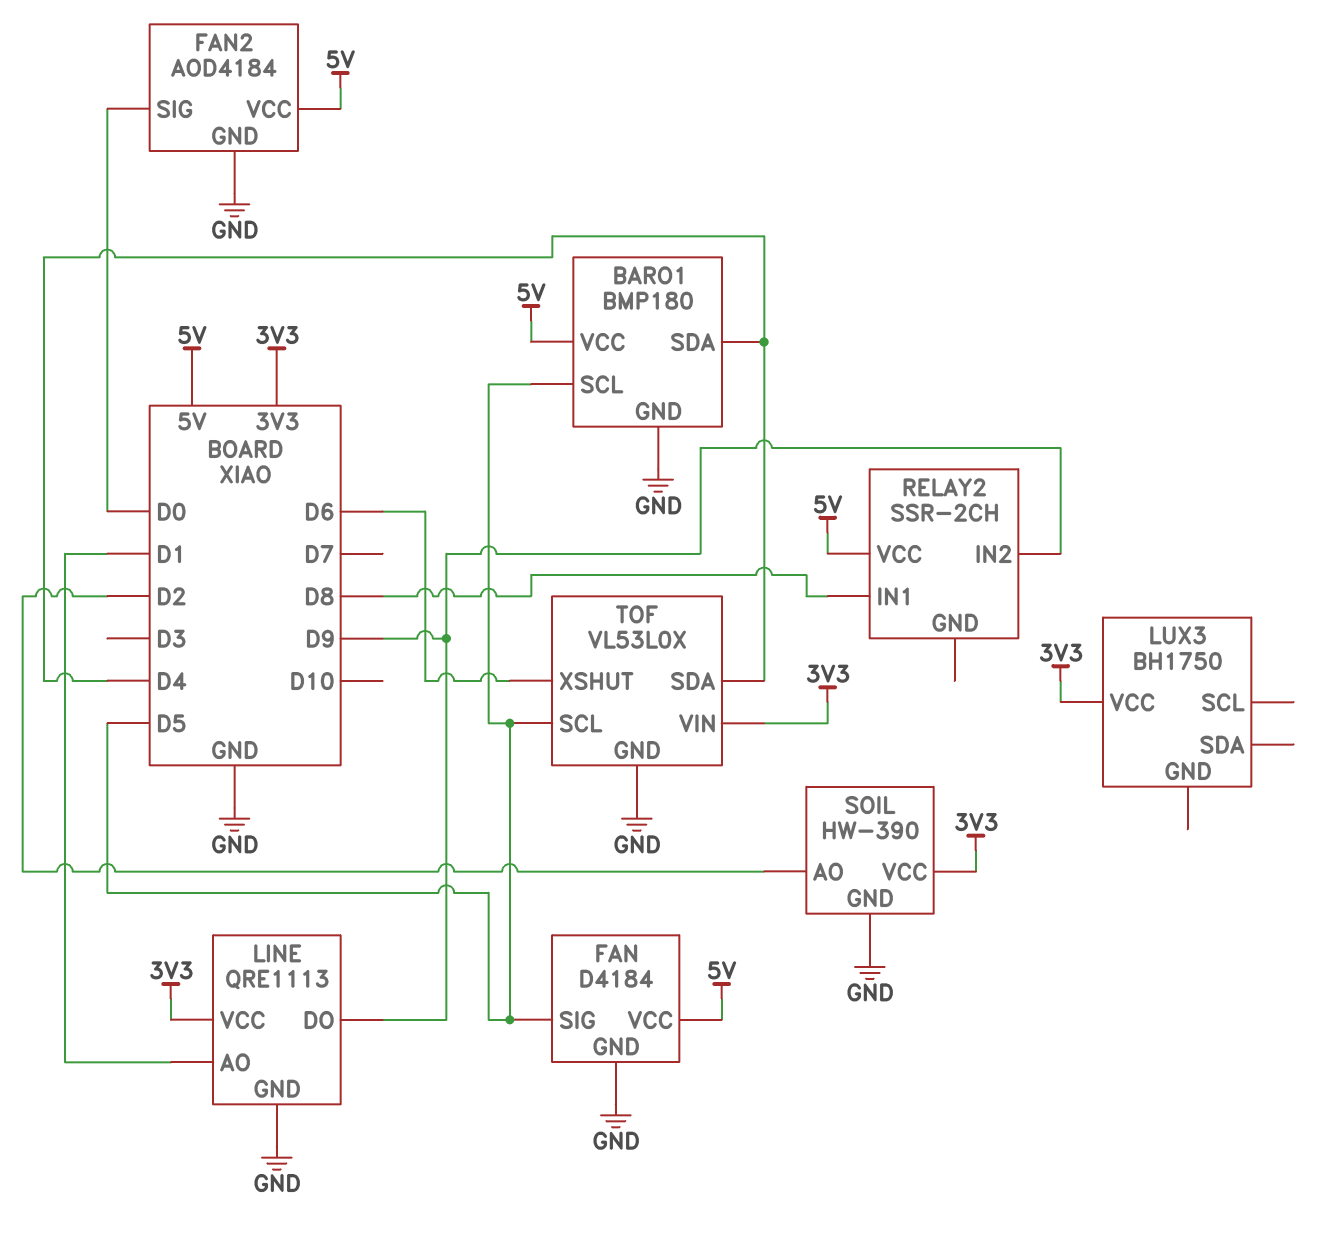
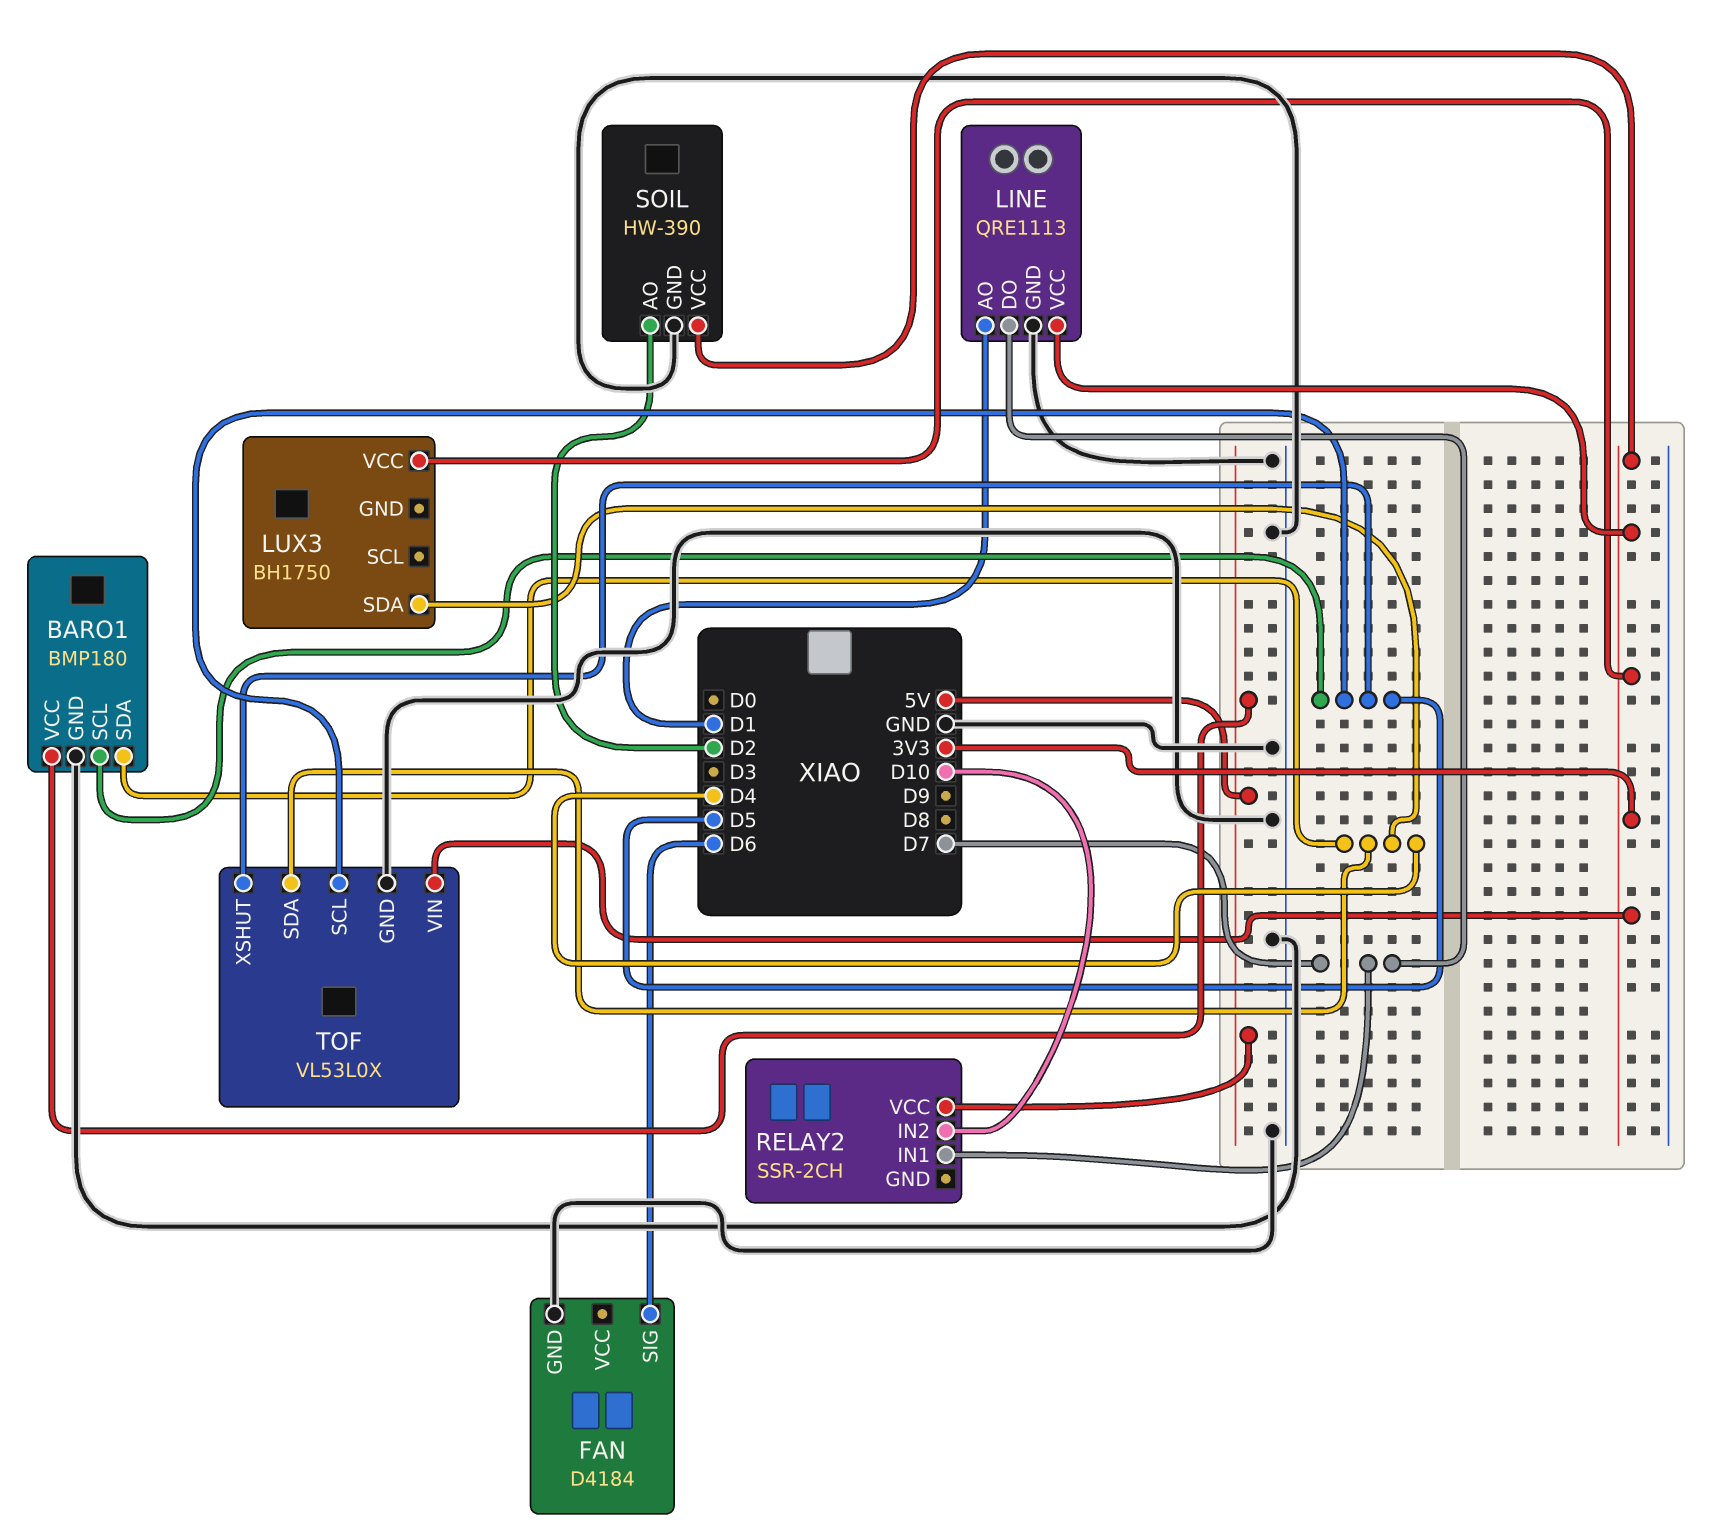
FAN pin SIG: D5 -> D6
FAN pin VCC: 5V -> none
FAN2: AOD4184 -> none
FAN2 pin GND: GND -> none
FAN2 pin SIG: D0 -> none
FAN2 pin VCC: 5V -> none
LINE pin DO: D9 -> D7
LUX3 pin SDA: none -> D4
RELAY2 pin IN1: D8 -> D7
RELAY2 pin IN2: D9 -> D10
TOF pin XSHUT: D6 -> D5

